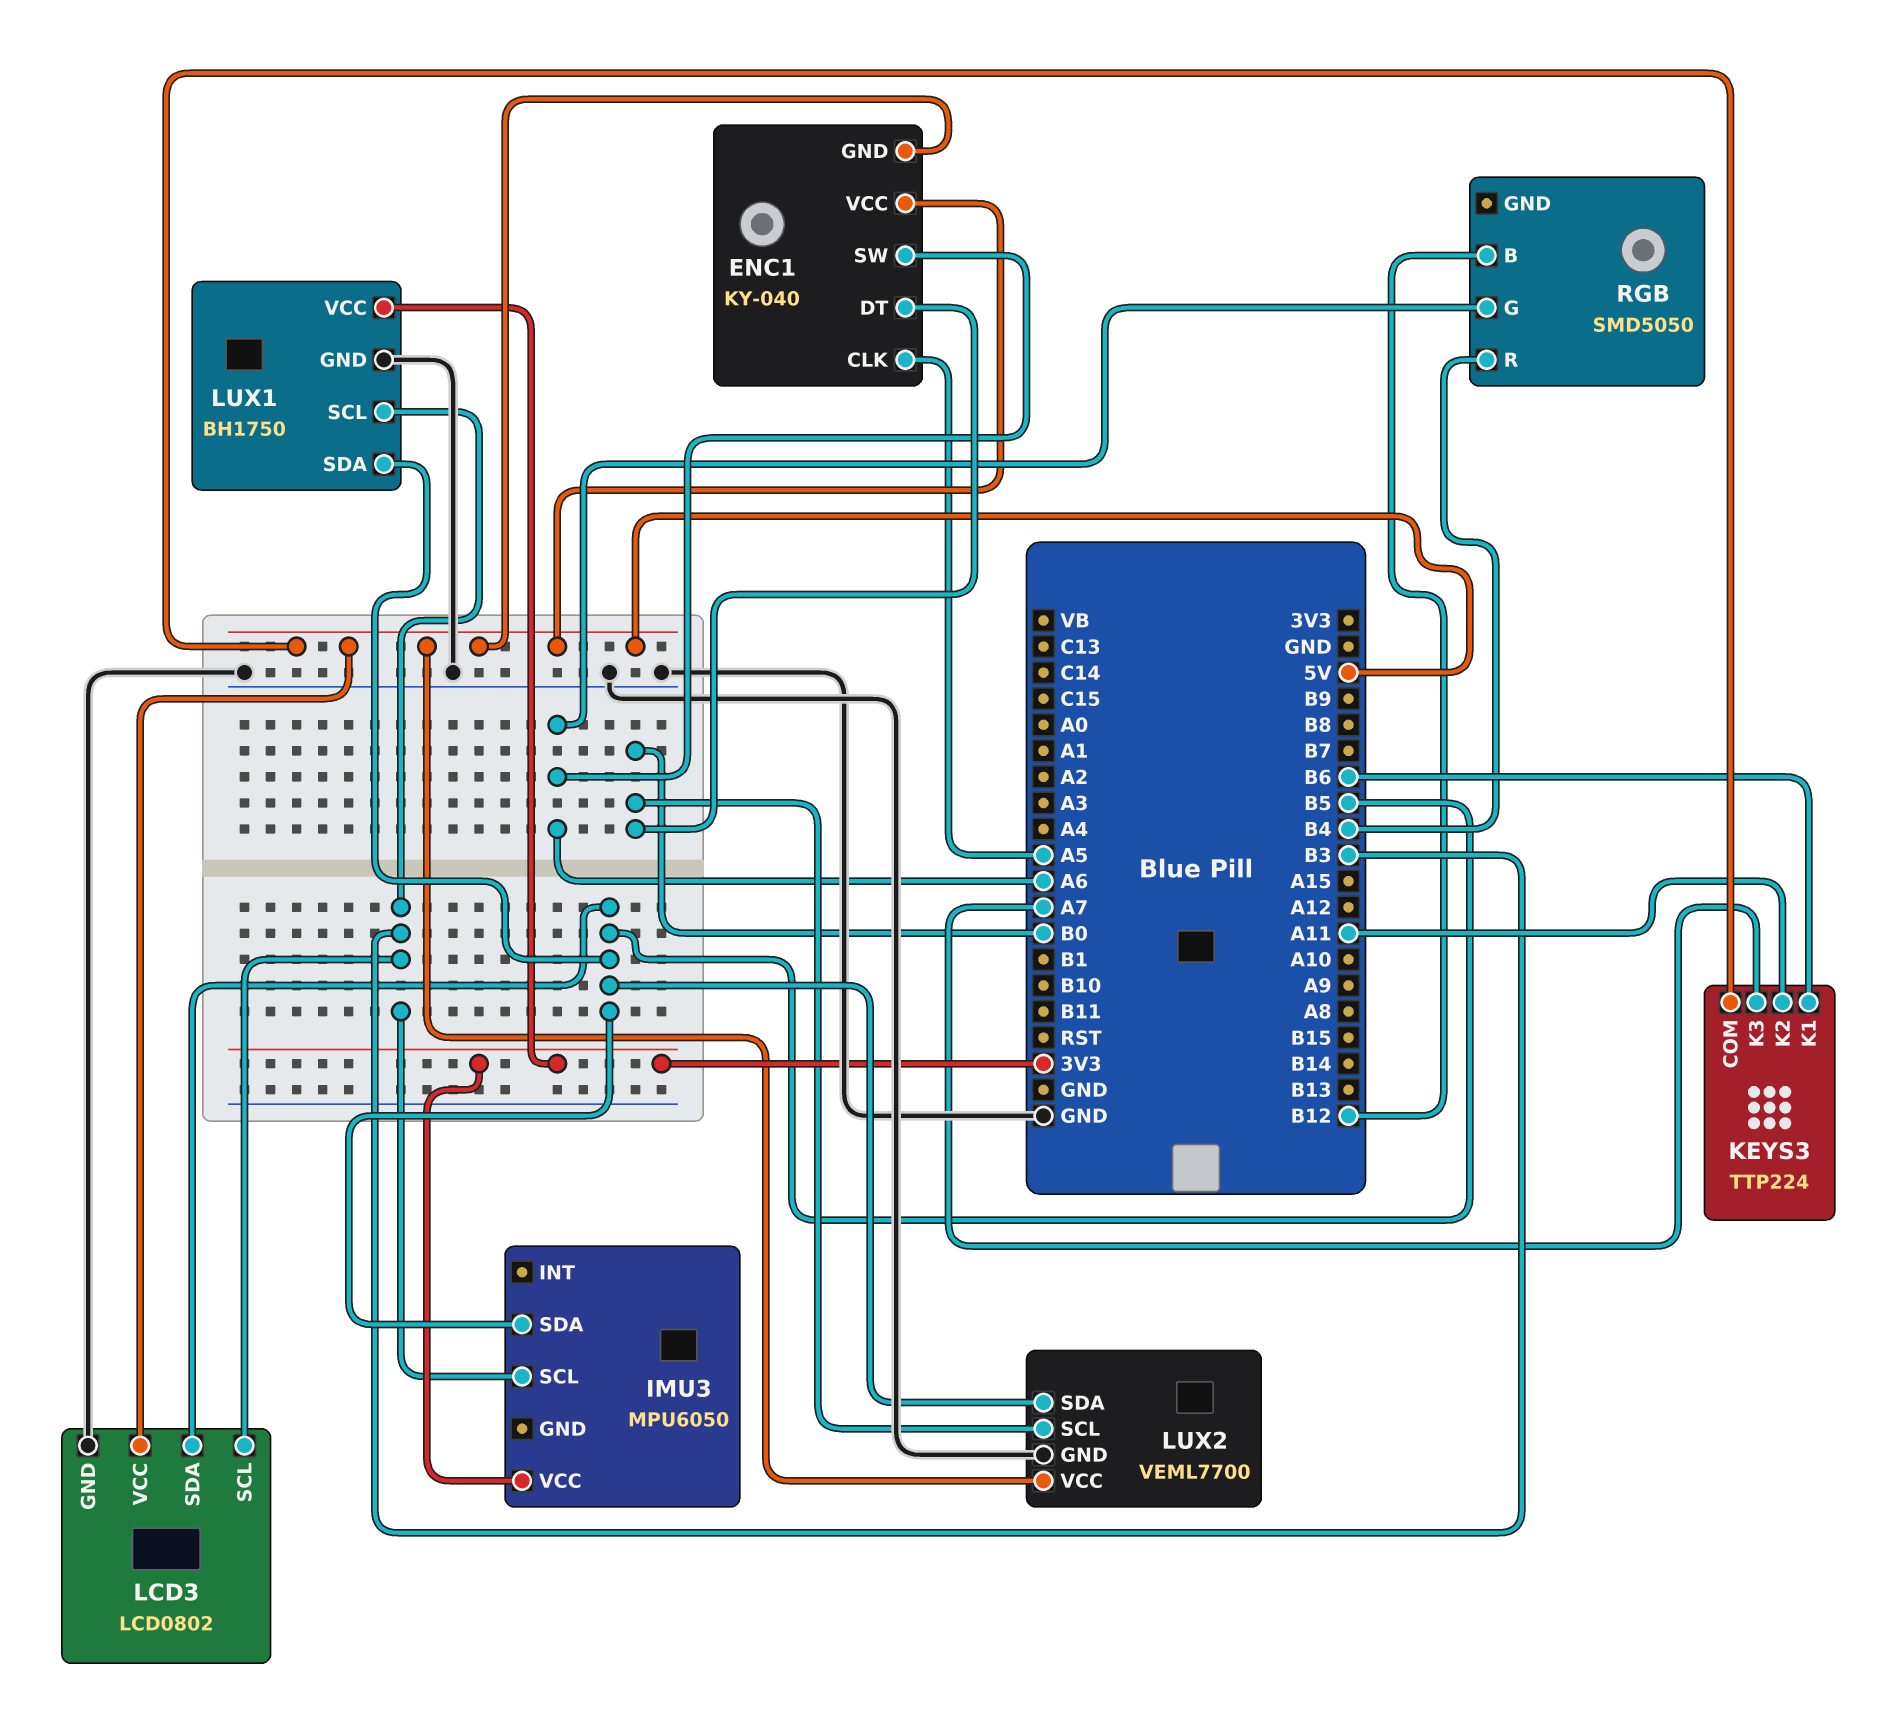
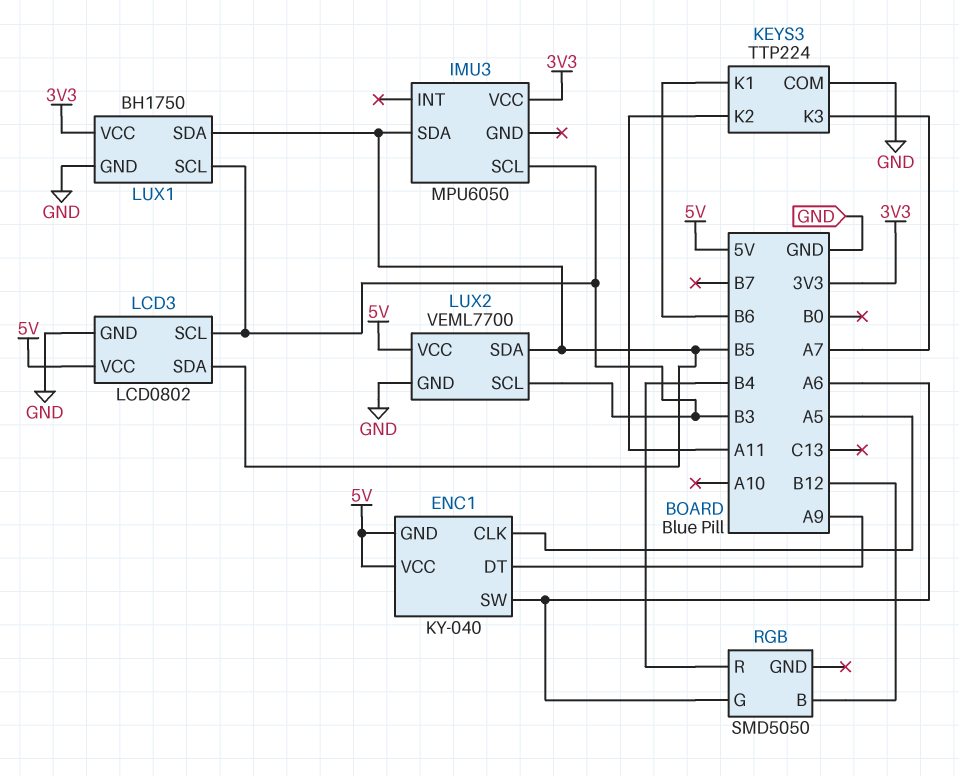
ENC1 pin DT: B0 -> A9
KEYS3 pin COM: 5V -> GND
LUX2 pin SCL: B0 -> B3

